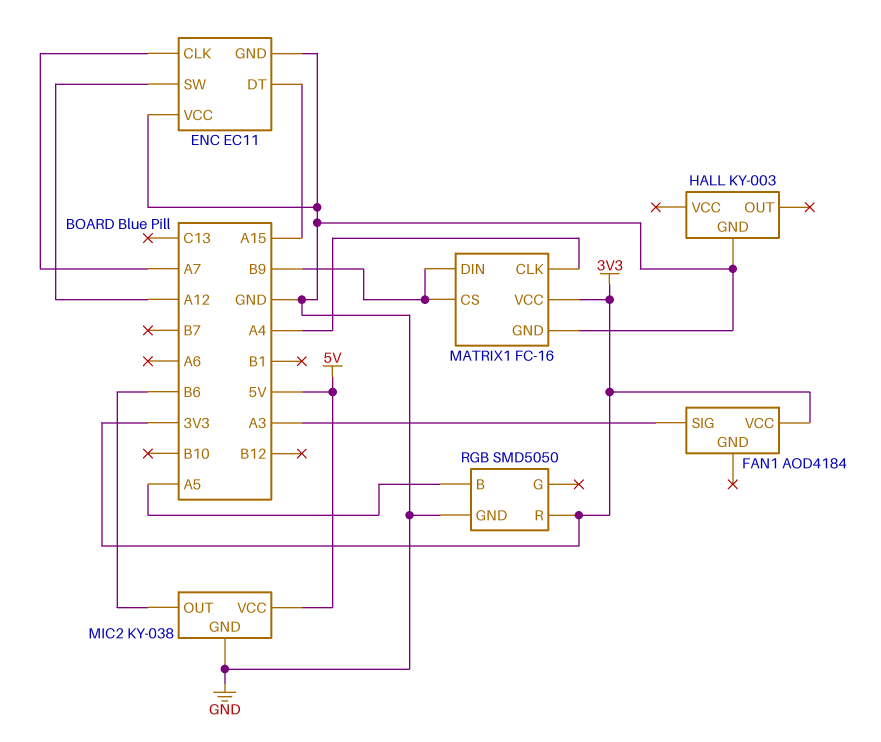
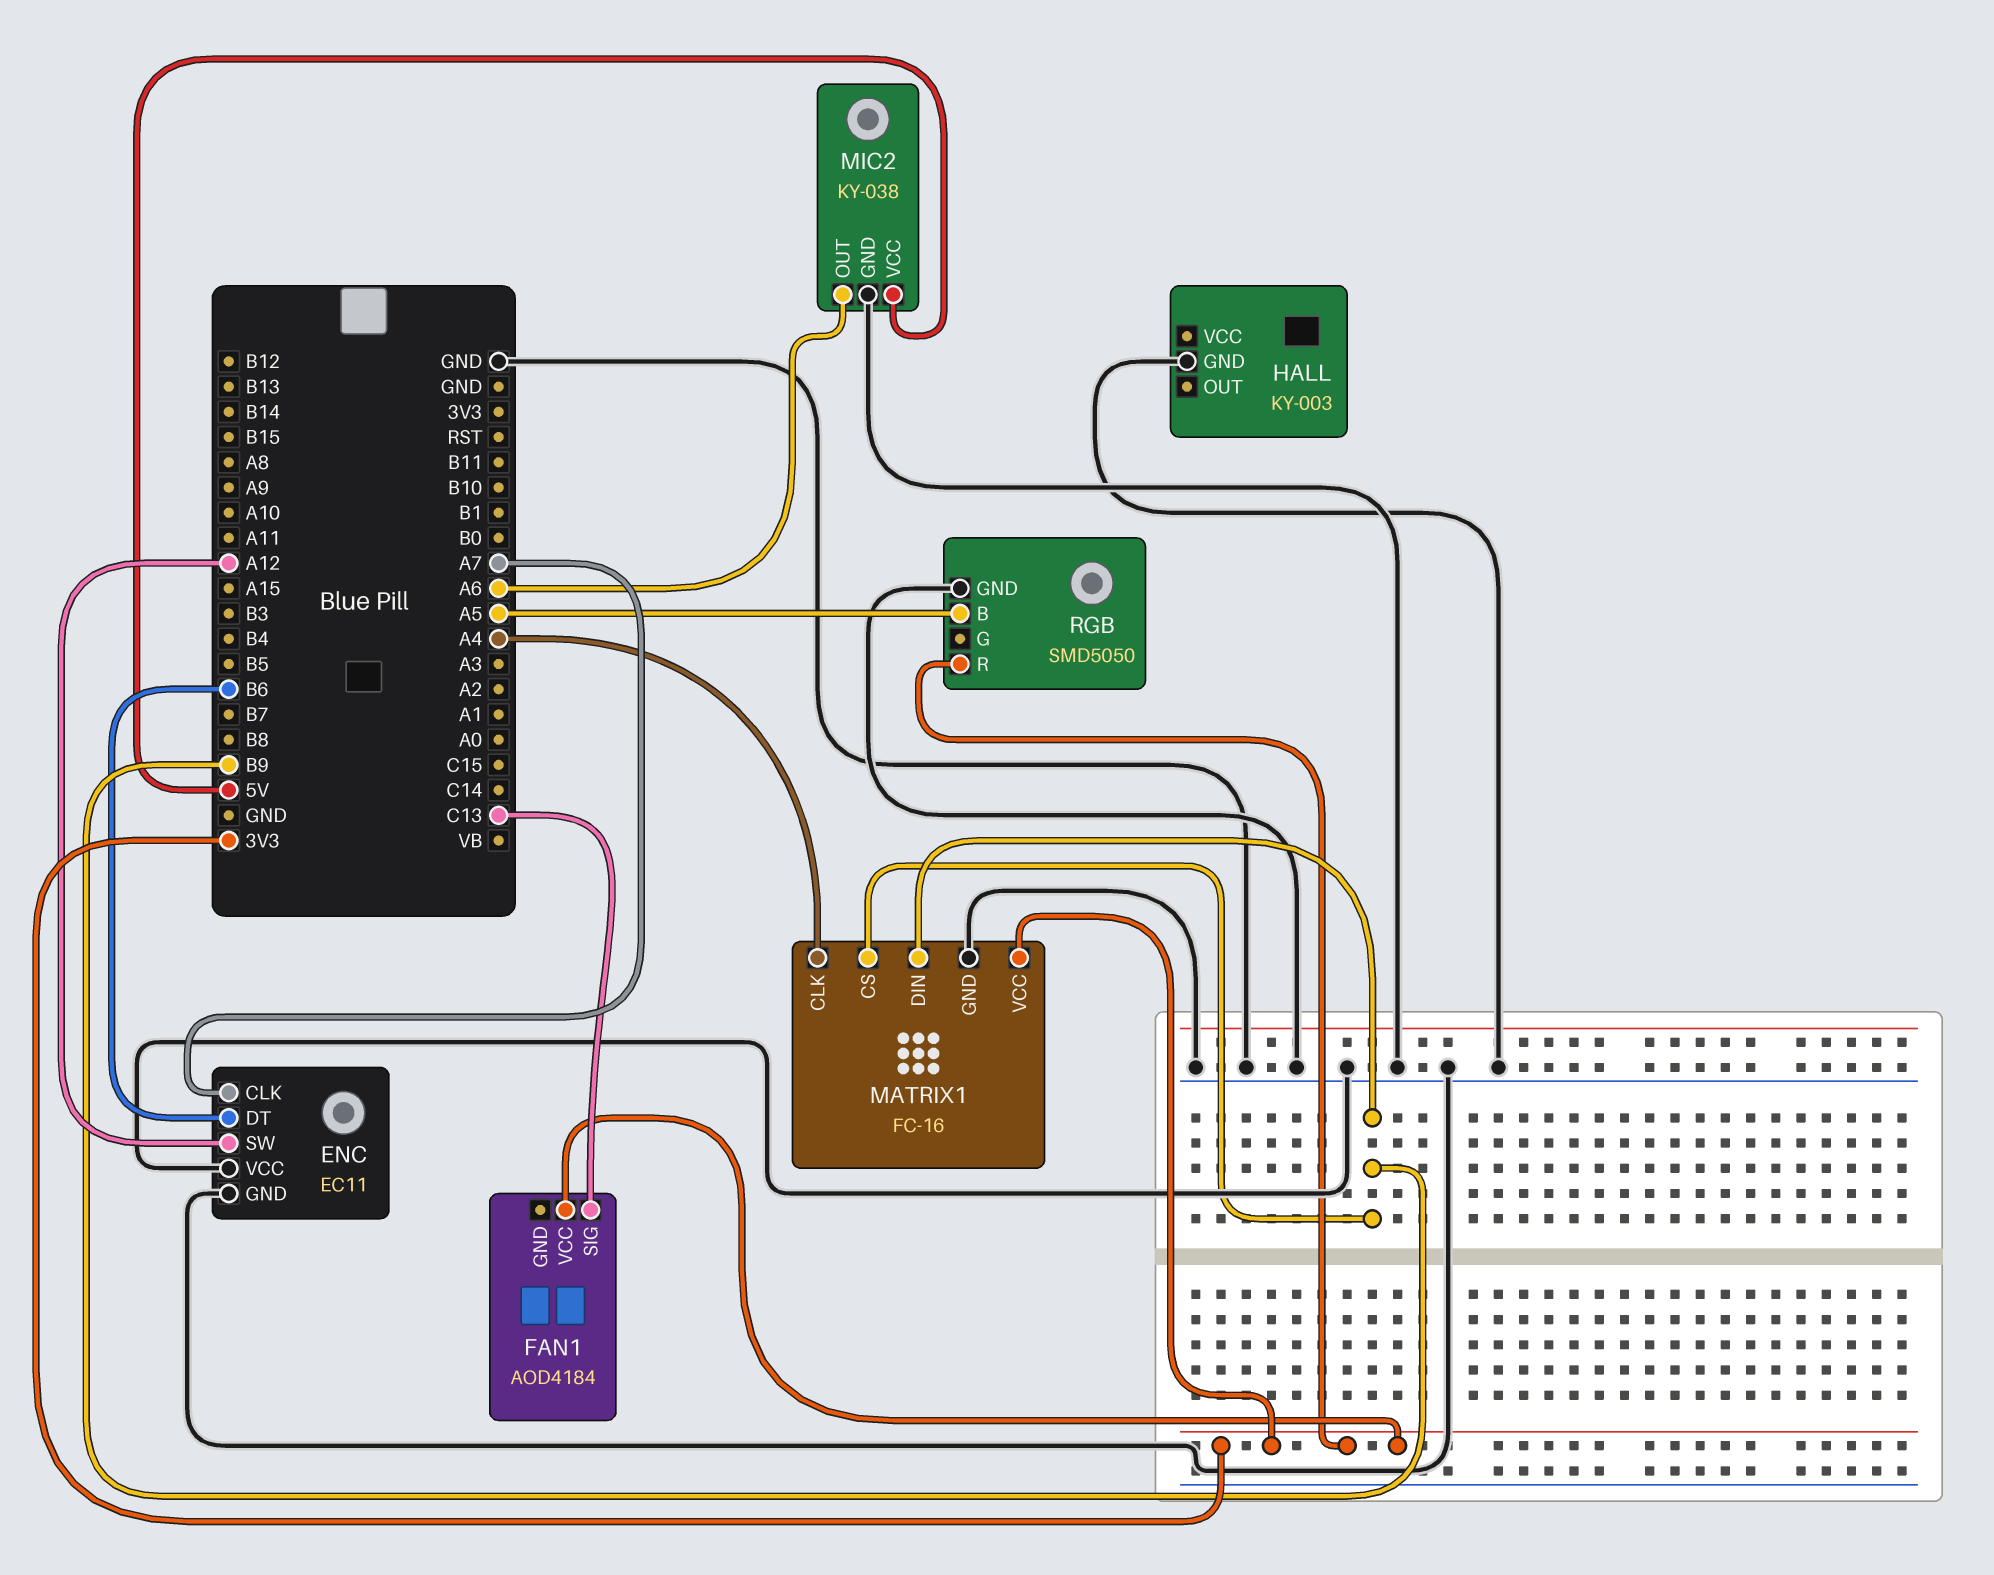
ENC pin DT: A15 -> B6
FAN1 pin SIG: A3 -> C13
MIC2 pin OUT: B6 -> A6

